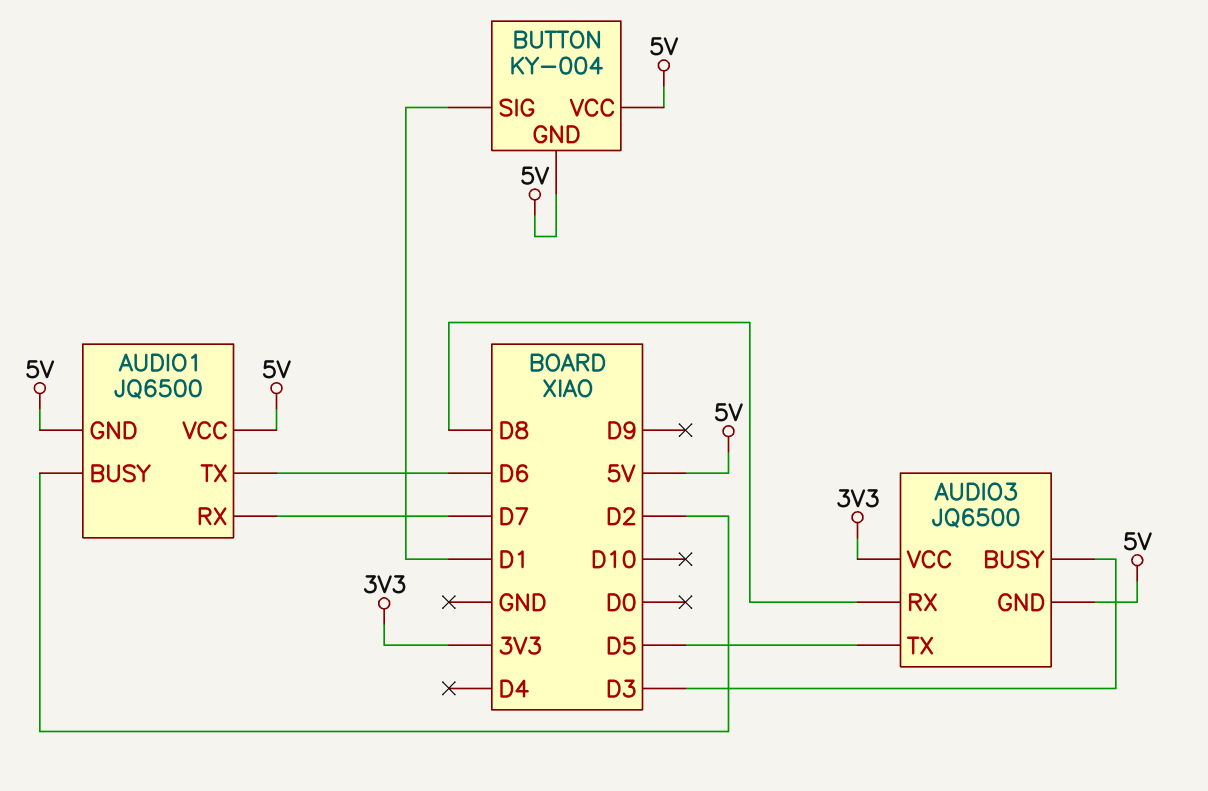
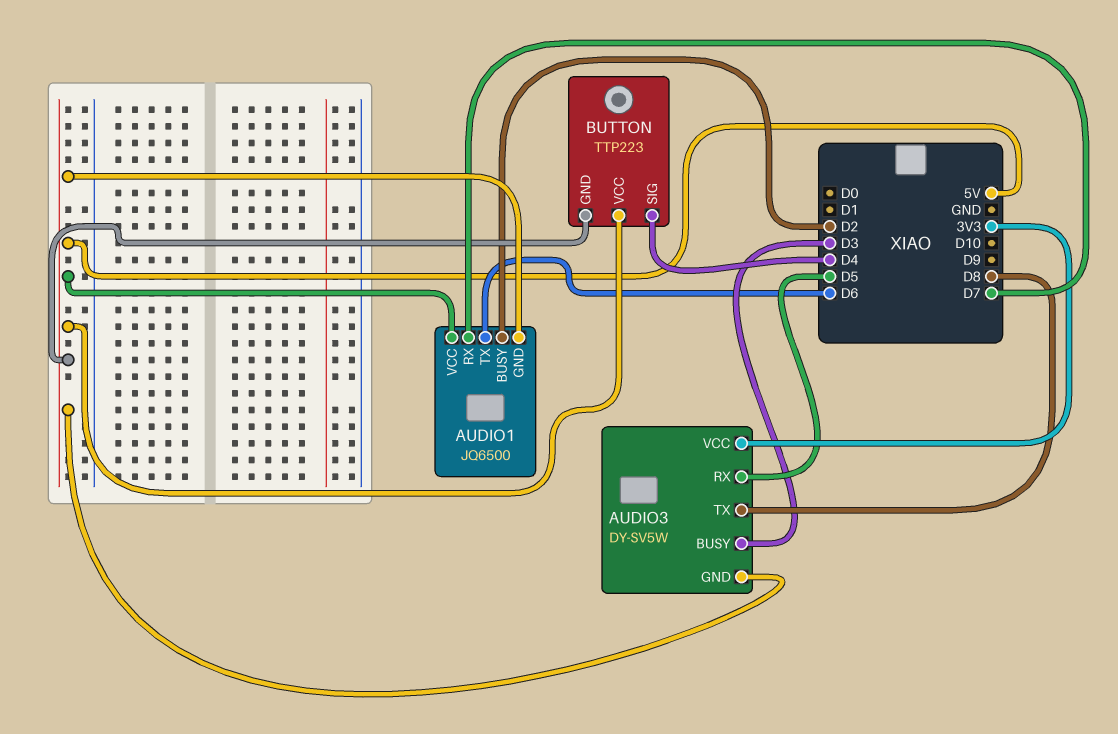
AUDIO3: JQ6500 -> DY-SV5W
AUDIO3 pin RX: D8 -> D5
AUDIO3 pin TX: D5 -> D8
BUTTON: KY-004 -> TTP223
BUTTON pin SIG: D1 -> D4

